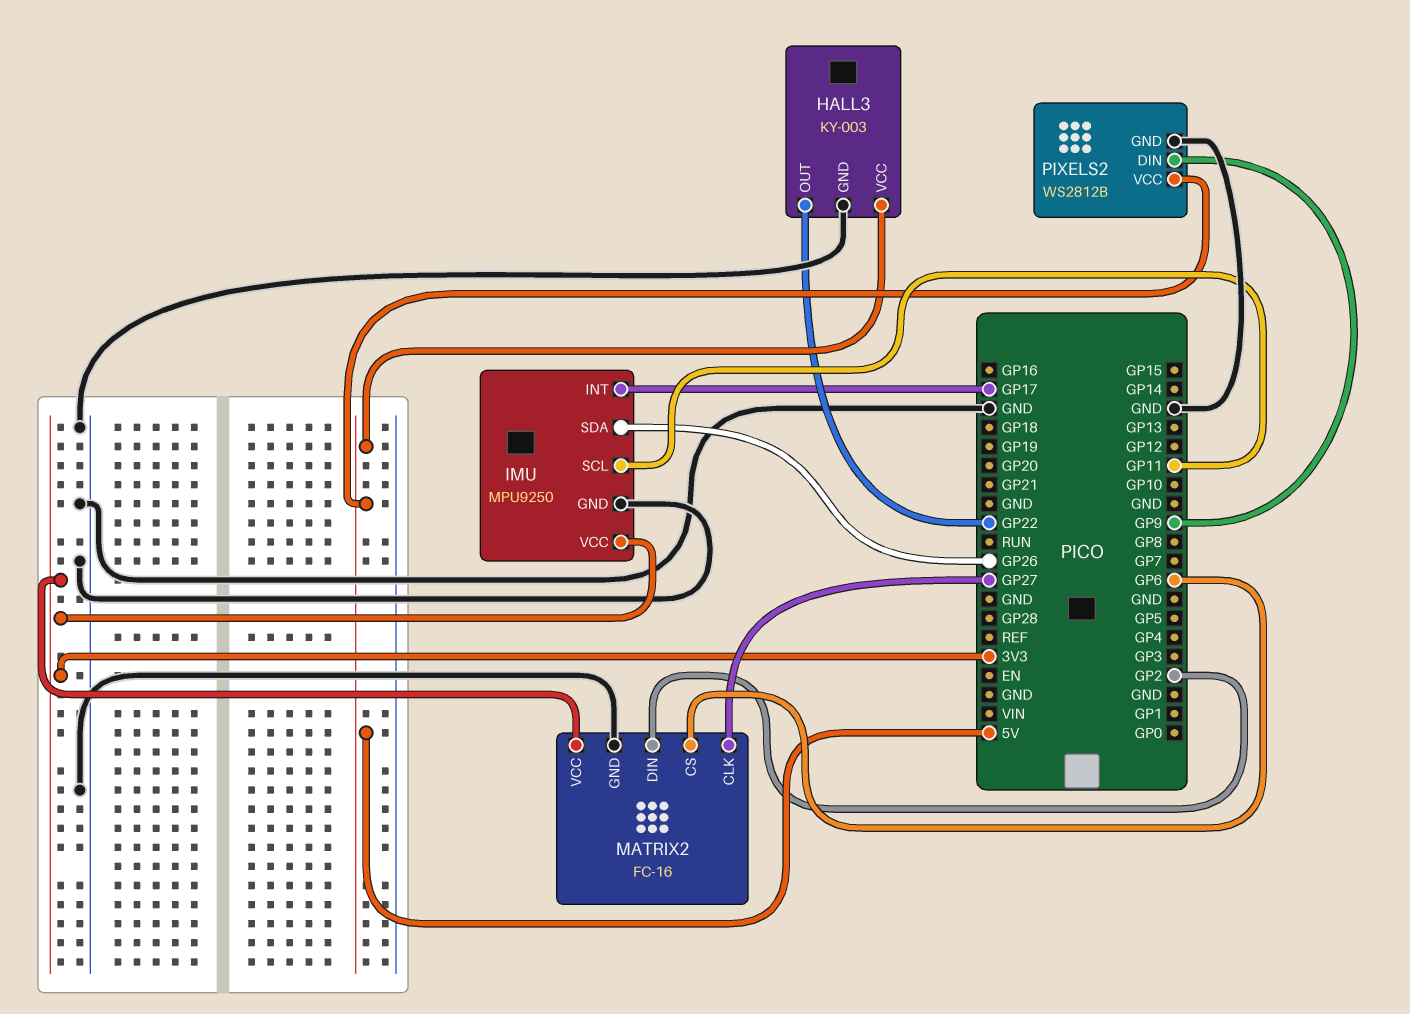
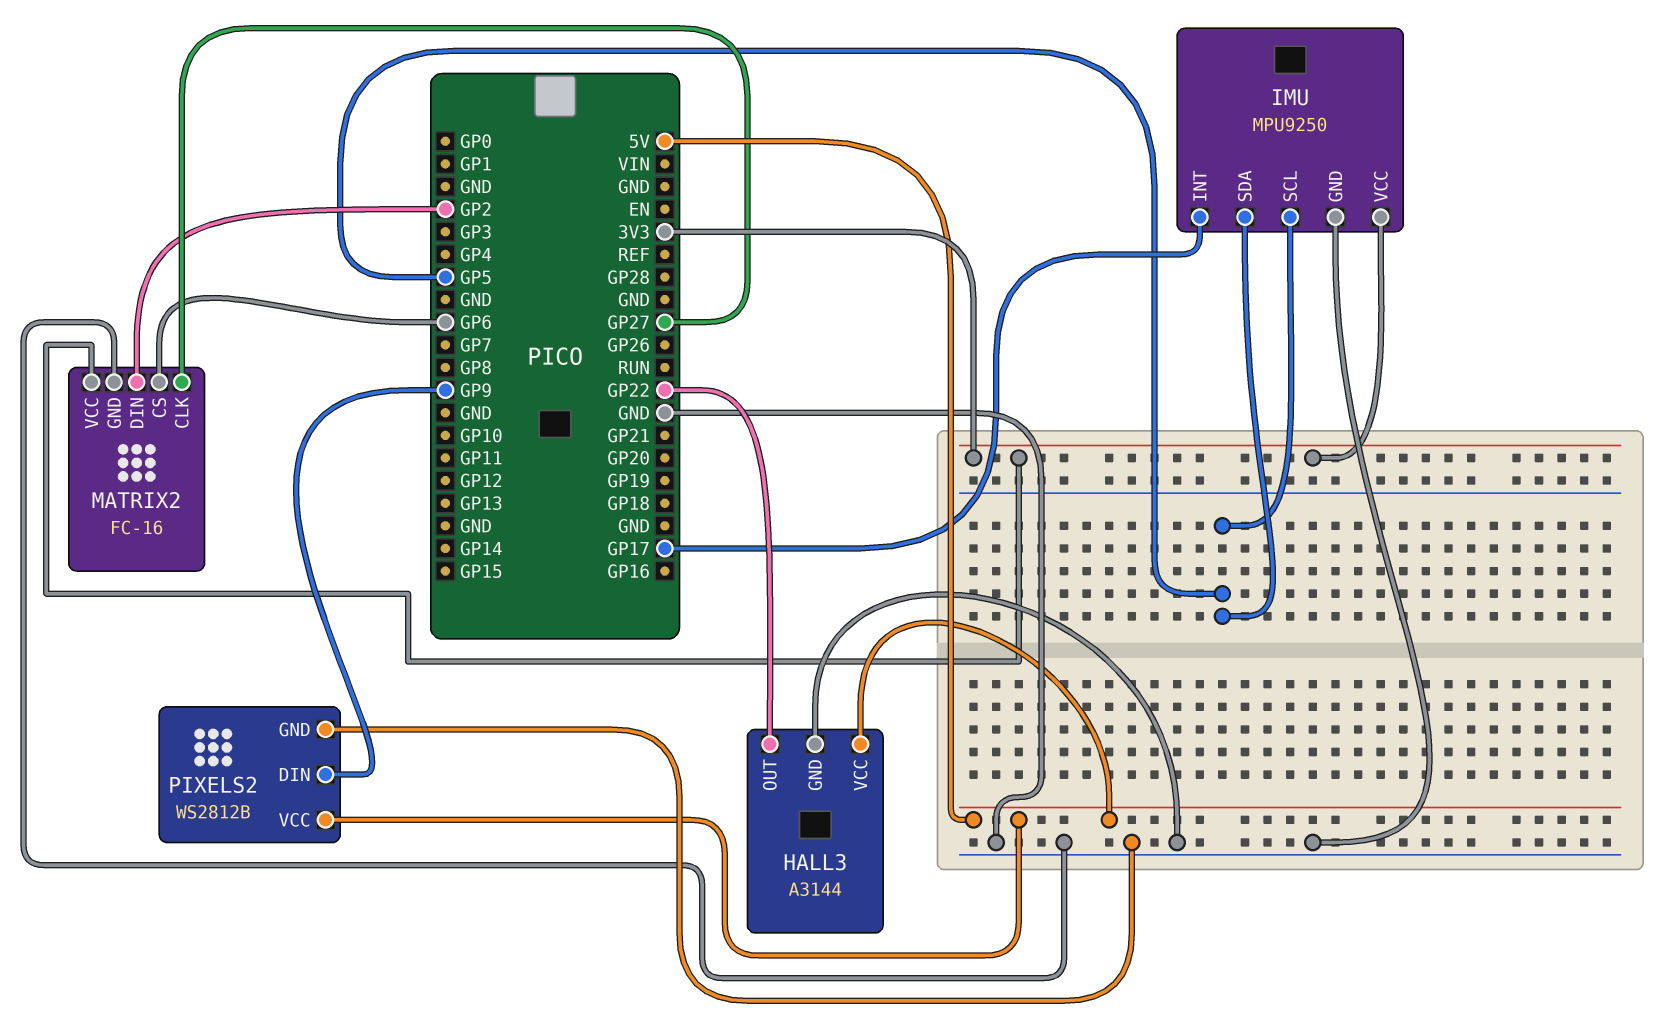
HALL3: KY-003 -> A3144
IMU pin SCL: GP11 -> GP5
IMU pin SDA: GP26 -> GP5

